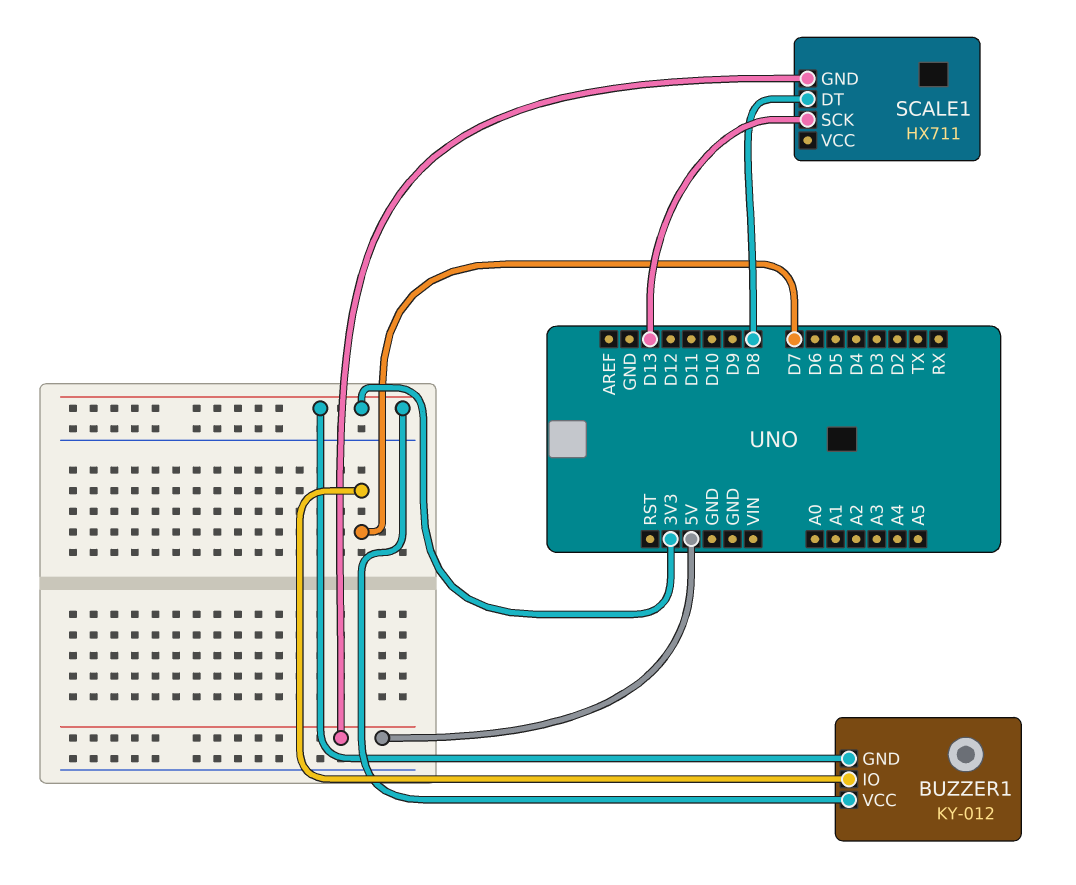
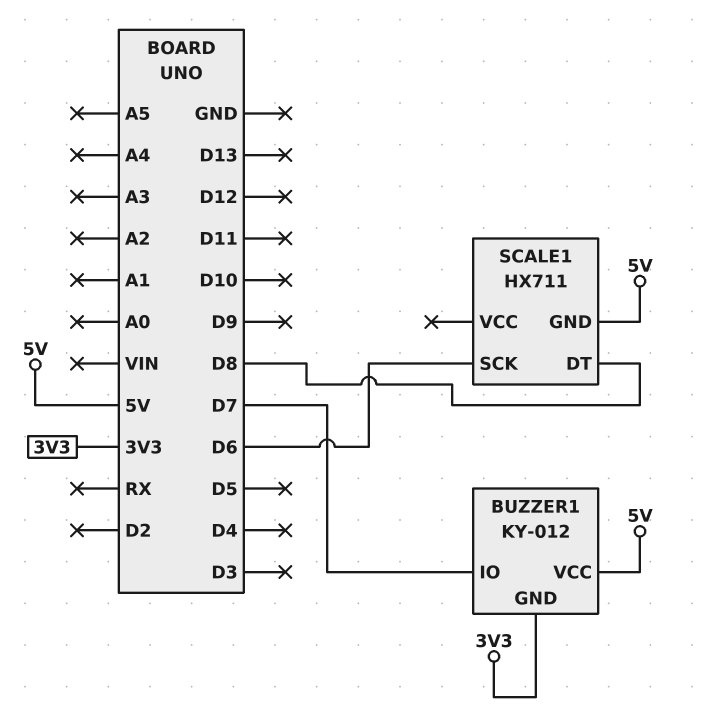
BUZZER1 pin VCC: 3V3 -> 5V
SCALE1 pin SCK: D13 -> D6

